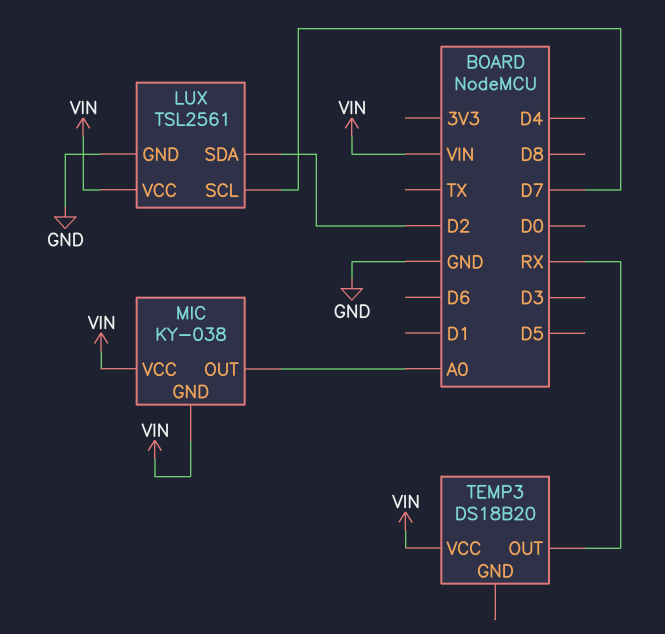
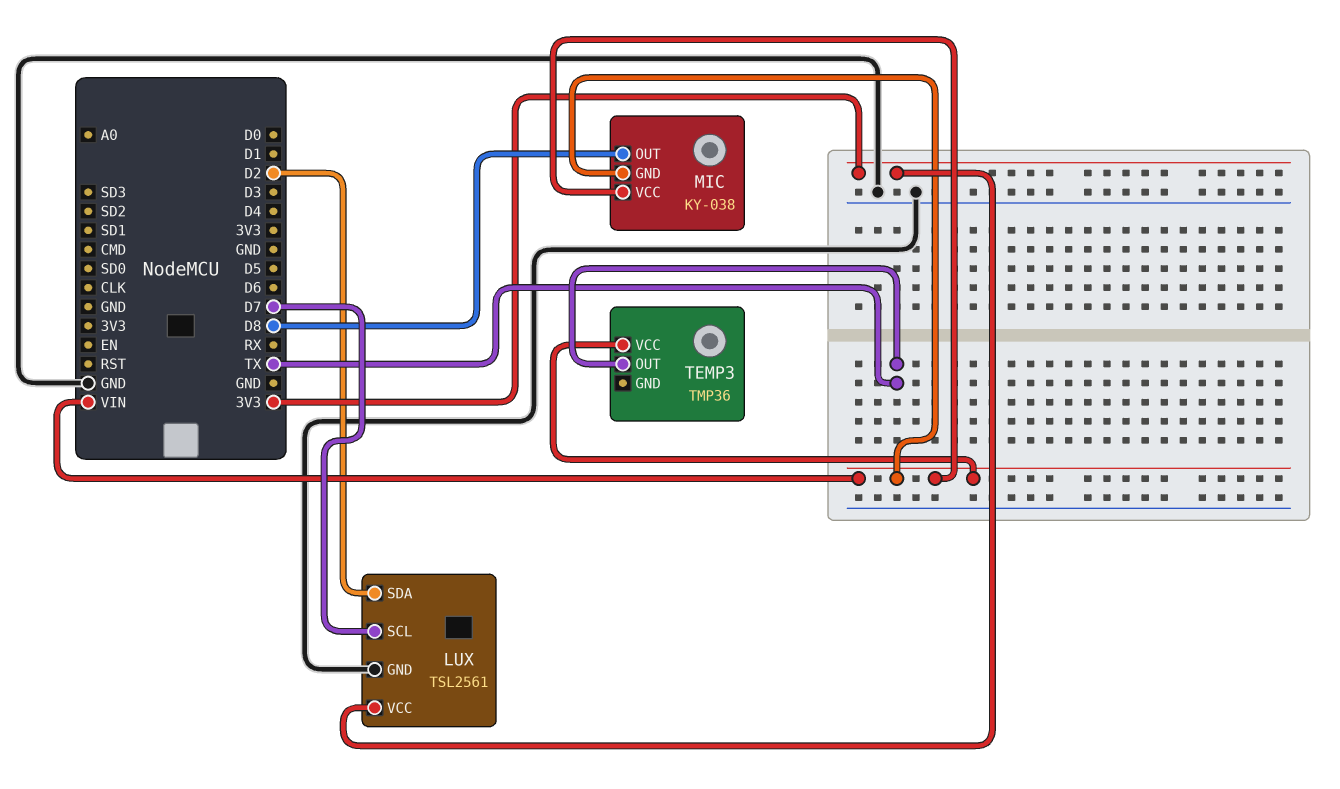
LUX pin VCC: VIN -> 3V3
MIC pin OUT: A0 -> D8
TEMP3: DS18B20 -> TMP36
TEMP3 pin OUT: RX -> TX

